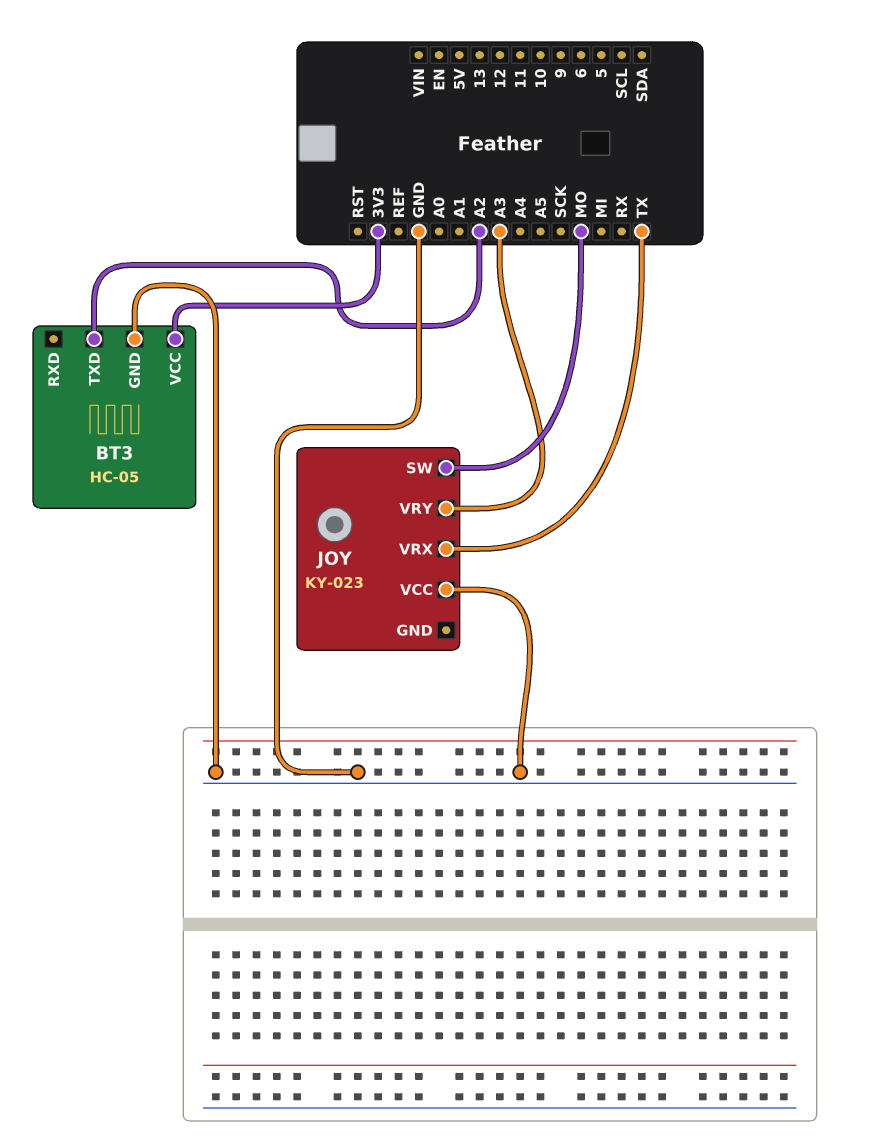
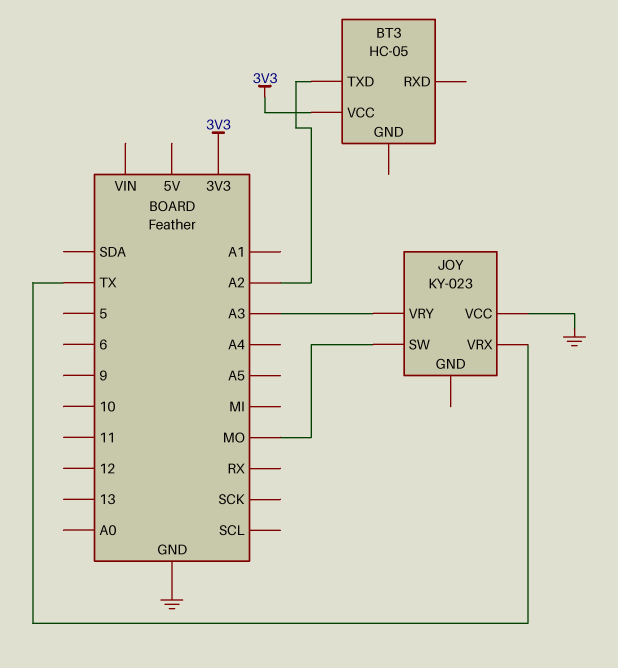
BT3 pin GND: GND -> none

